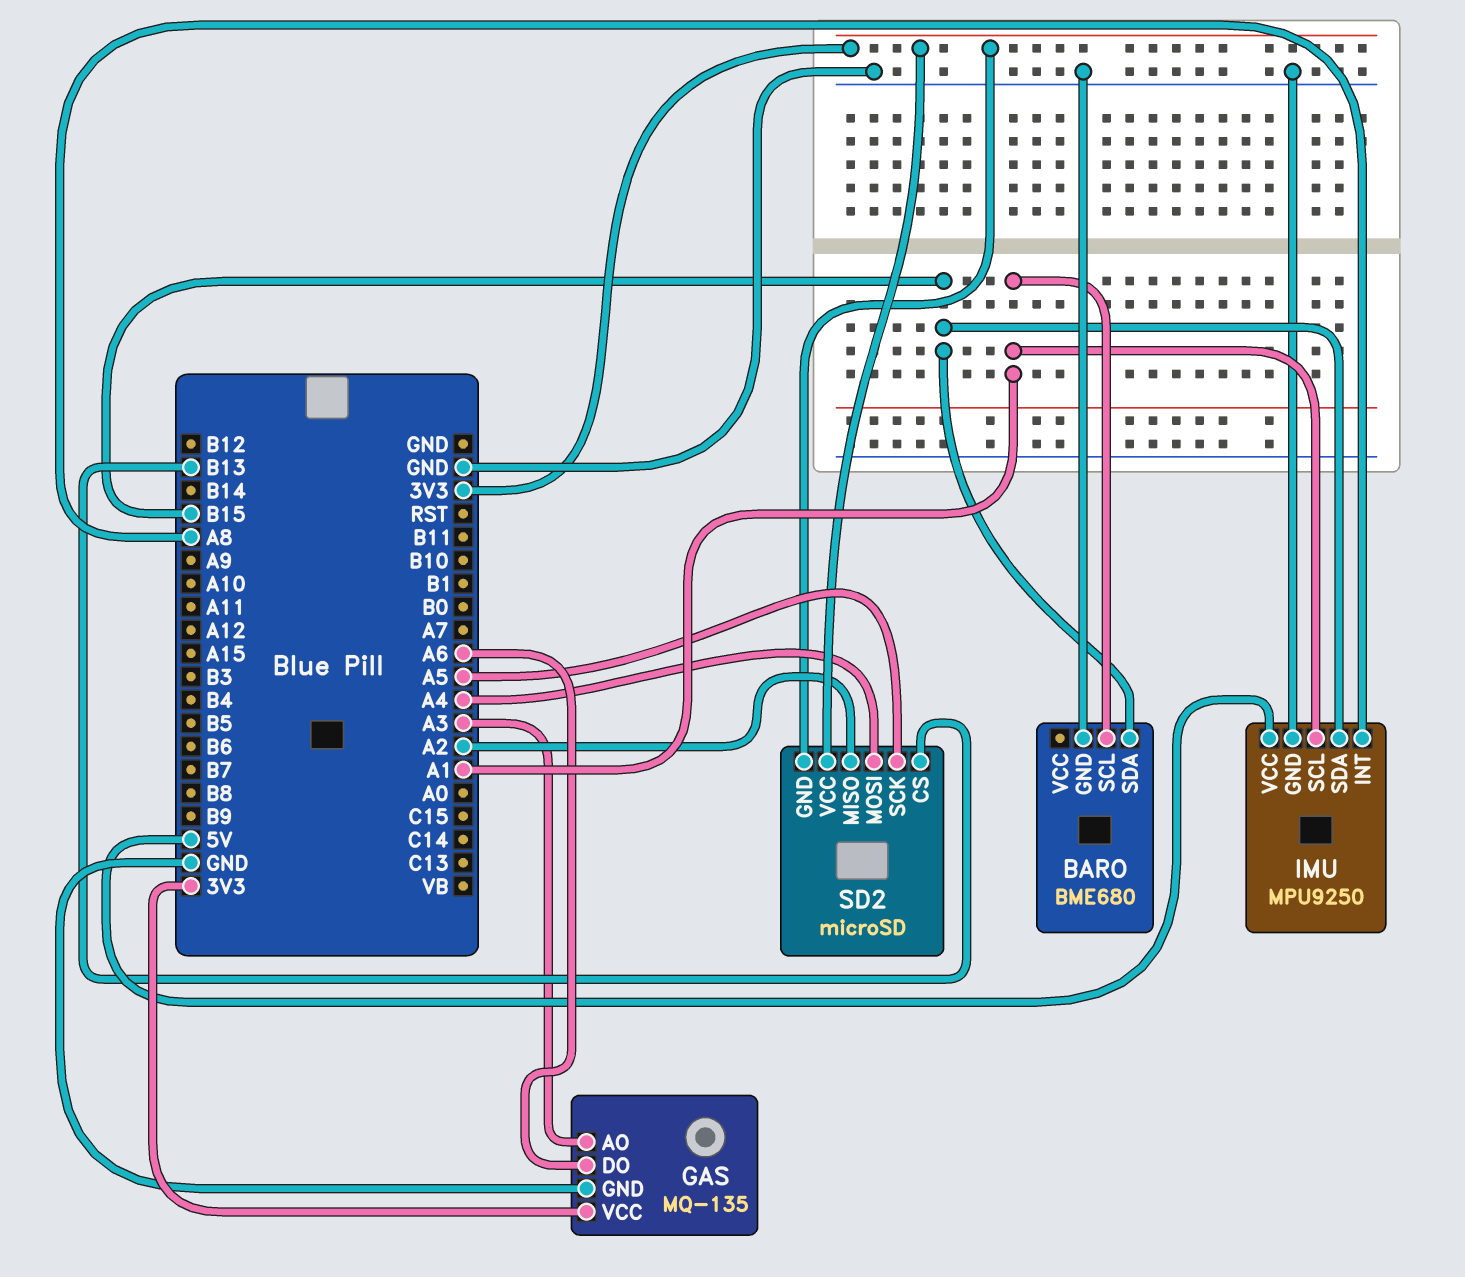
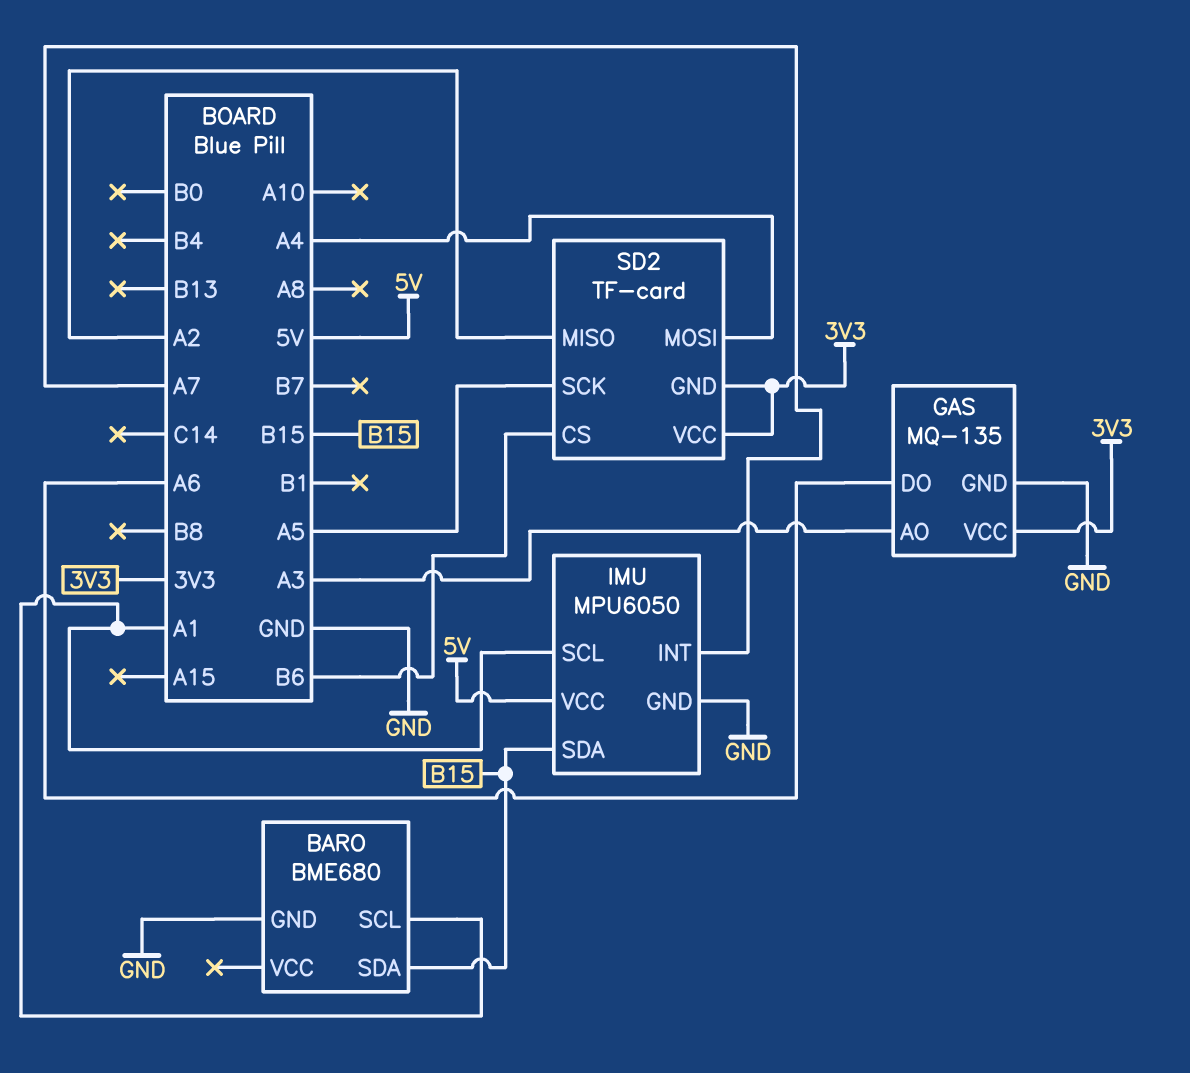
IMU: MPU9250 -> MPU6050
IMU pin INT: A8 -> A7
SD2: microSD -> TF-card
SD2 pin CS: B13 -> B6

